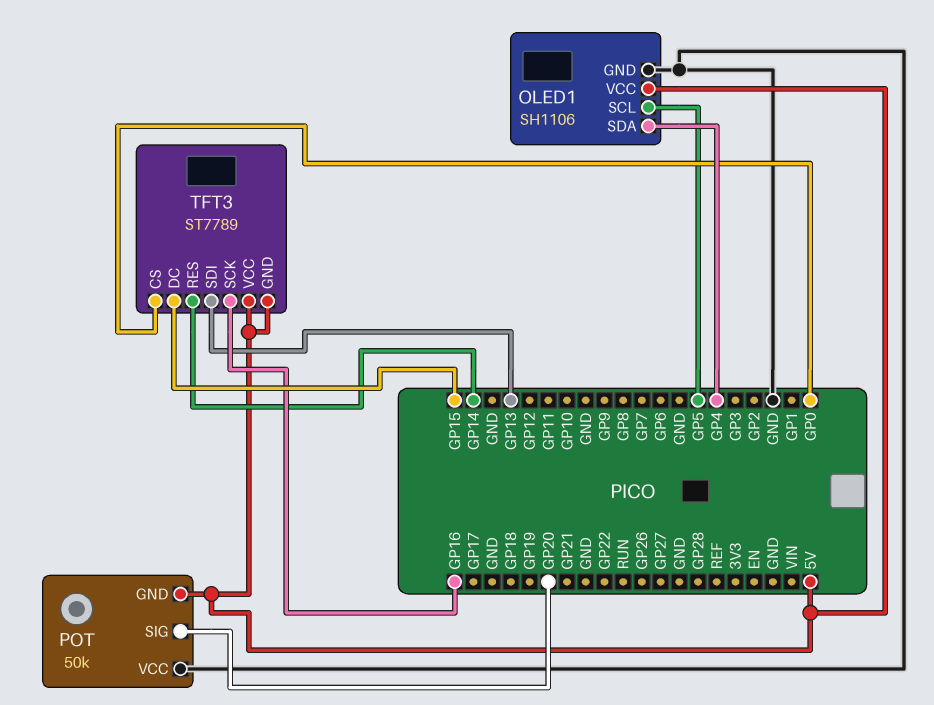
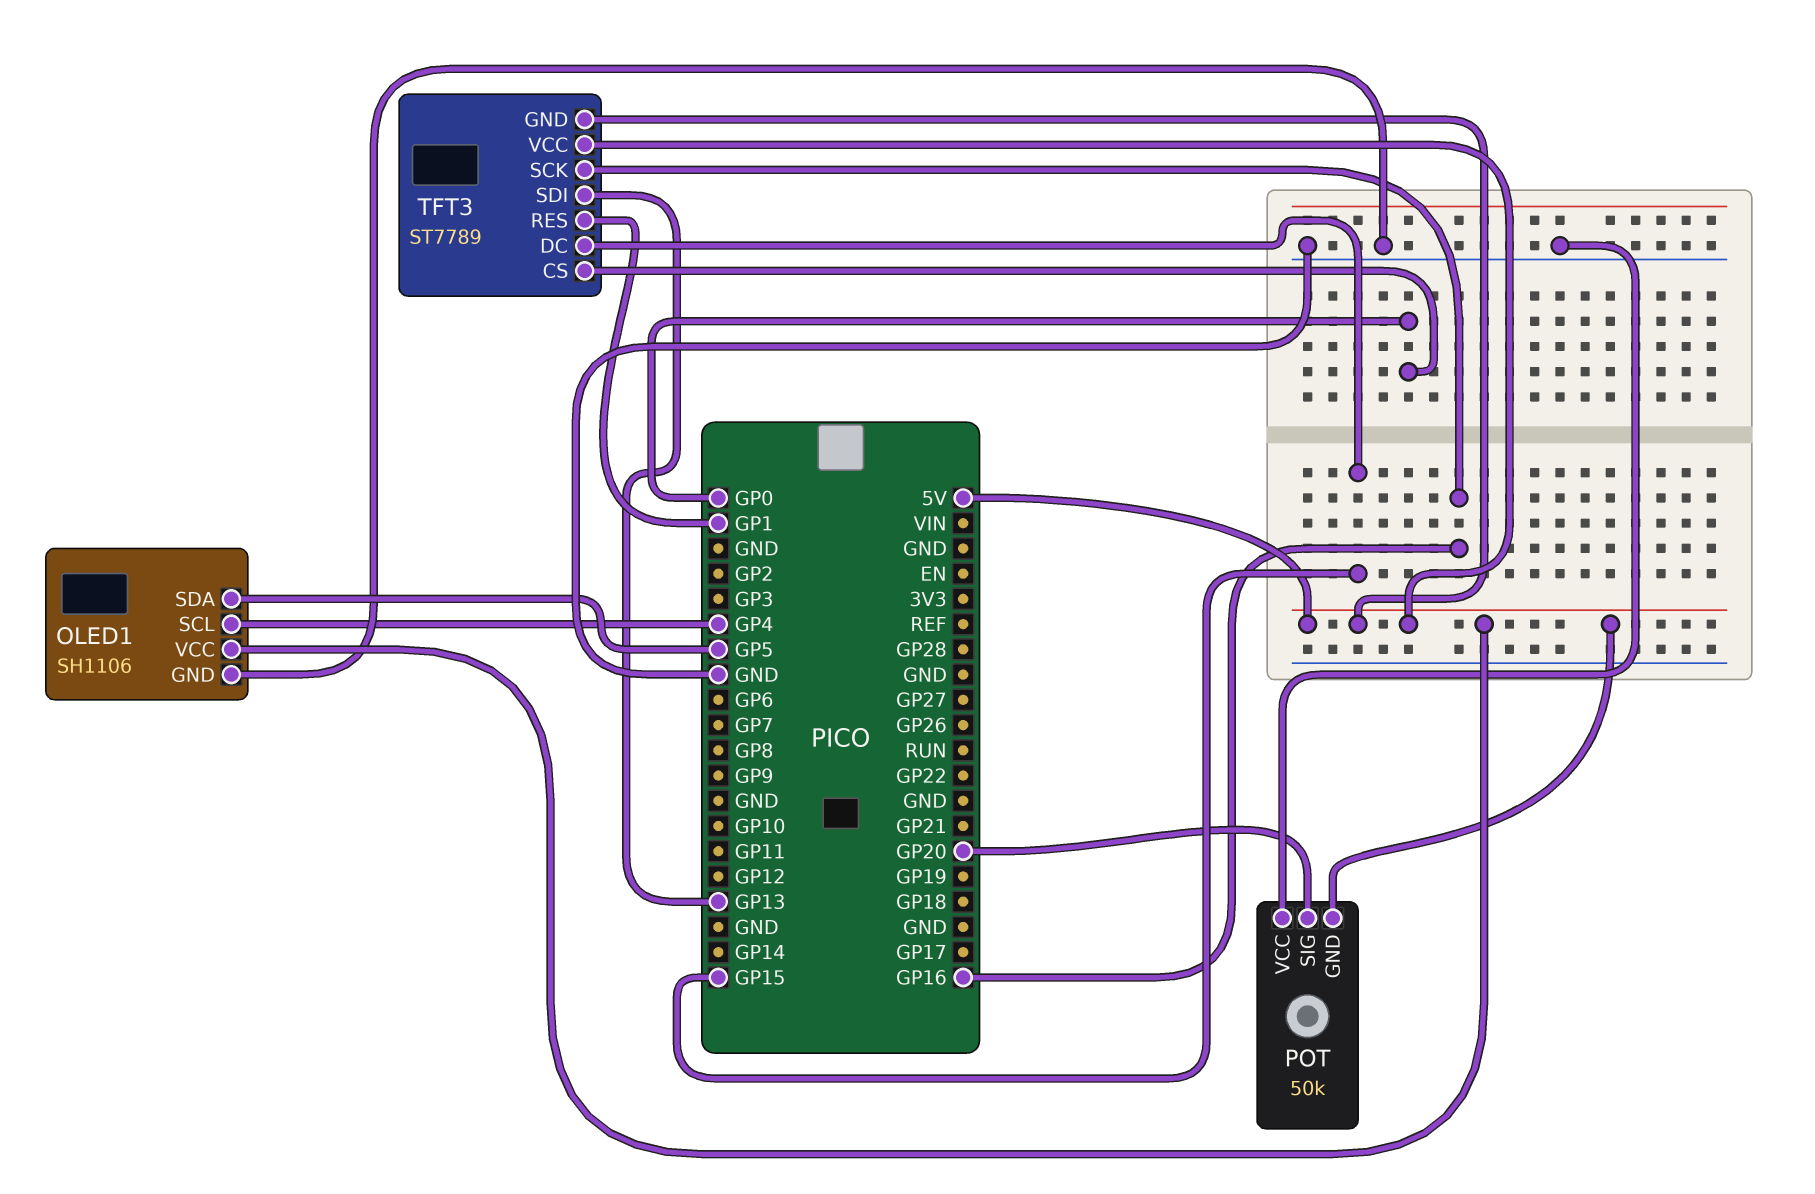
OLED1 pin SCL: GP5 -> GP4
OLED1 pin SDA: GP4 -> GP5
TFT3 pin RES: GP14 -> GP1

